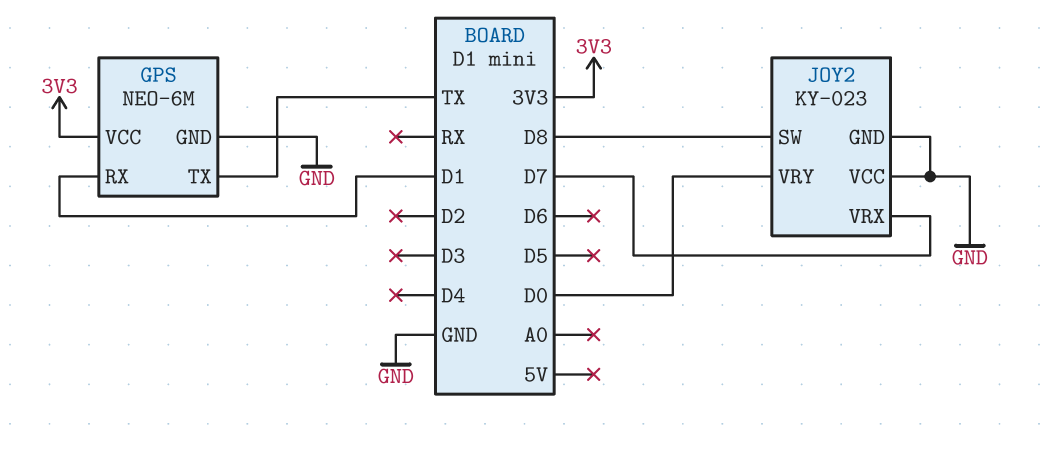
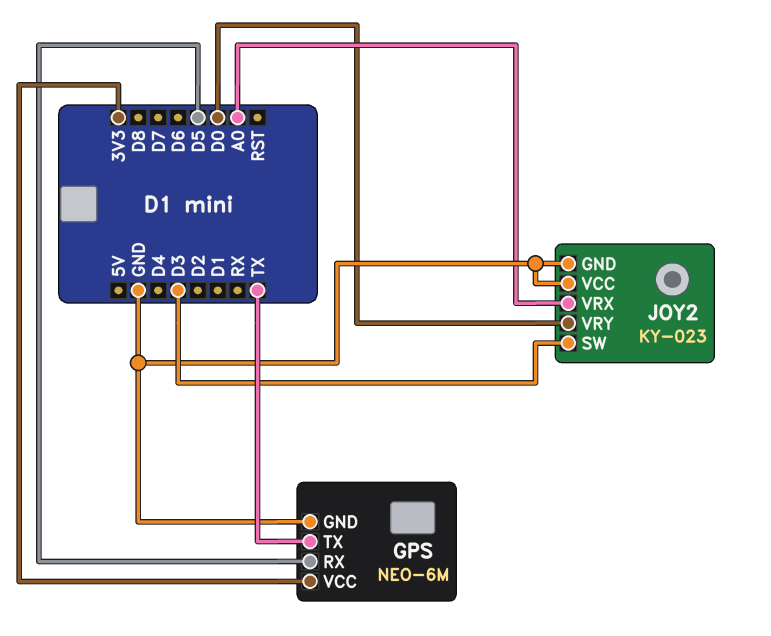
GPS pin RX: D1 -> D5
JOY2 pin SW: D8 -> D3
JOY2 pin VRX: D7 -> A0

